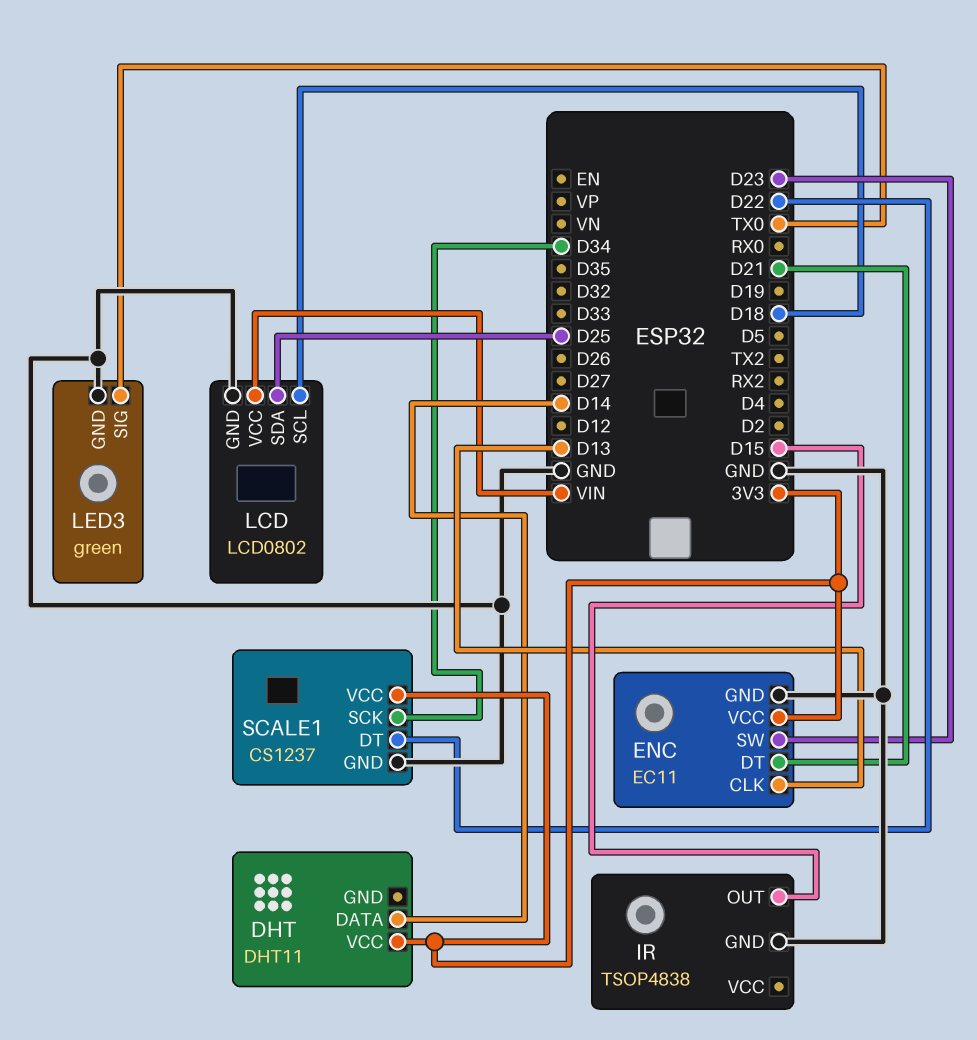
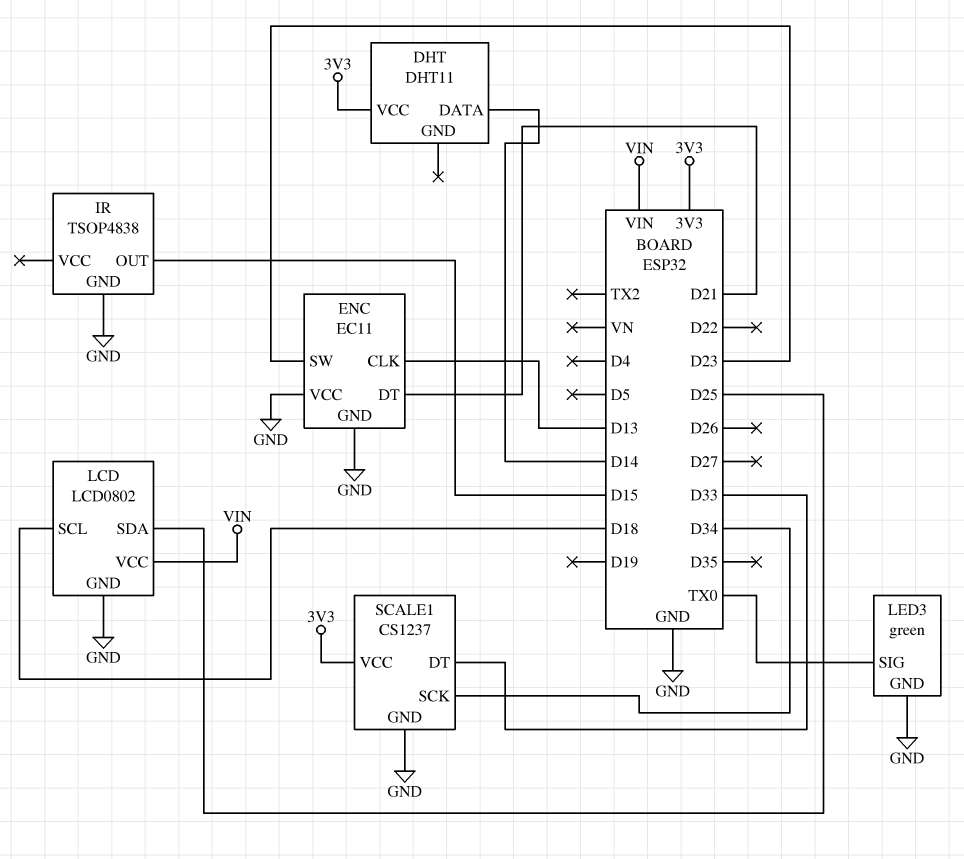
ENC pin VCC: 3V3 -> GND
SCALE1 pin DT: D22 -> D33

